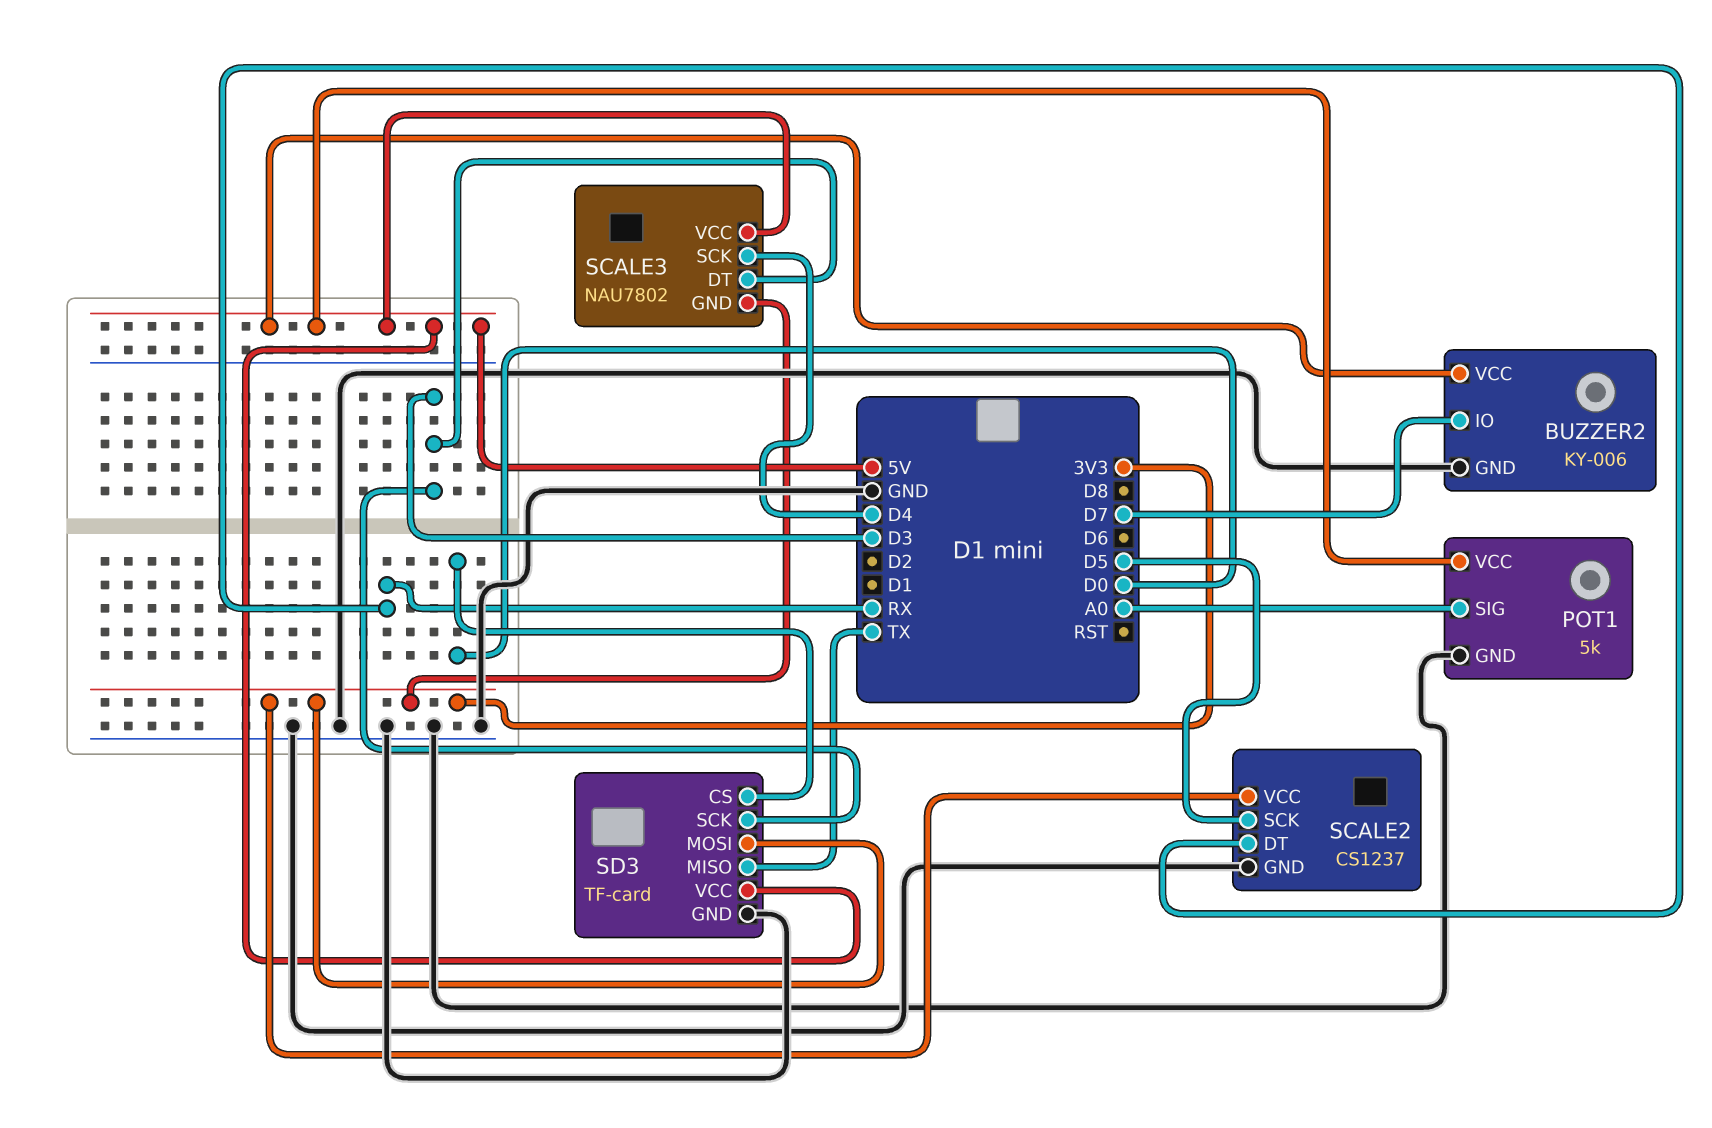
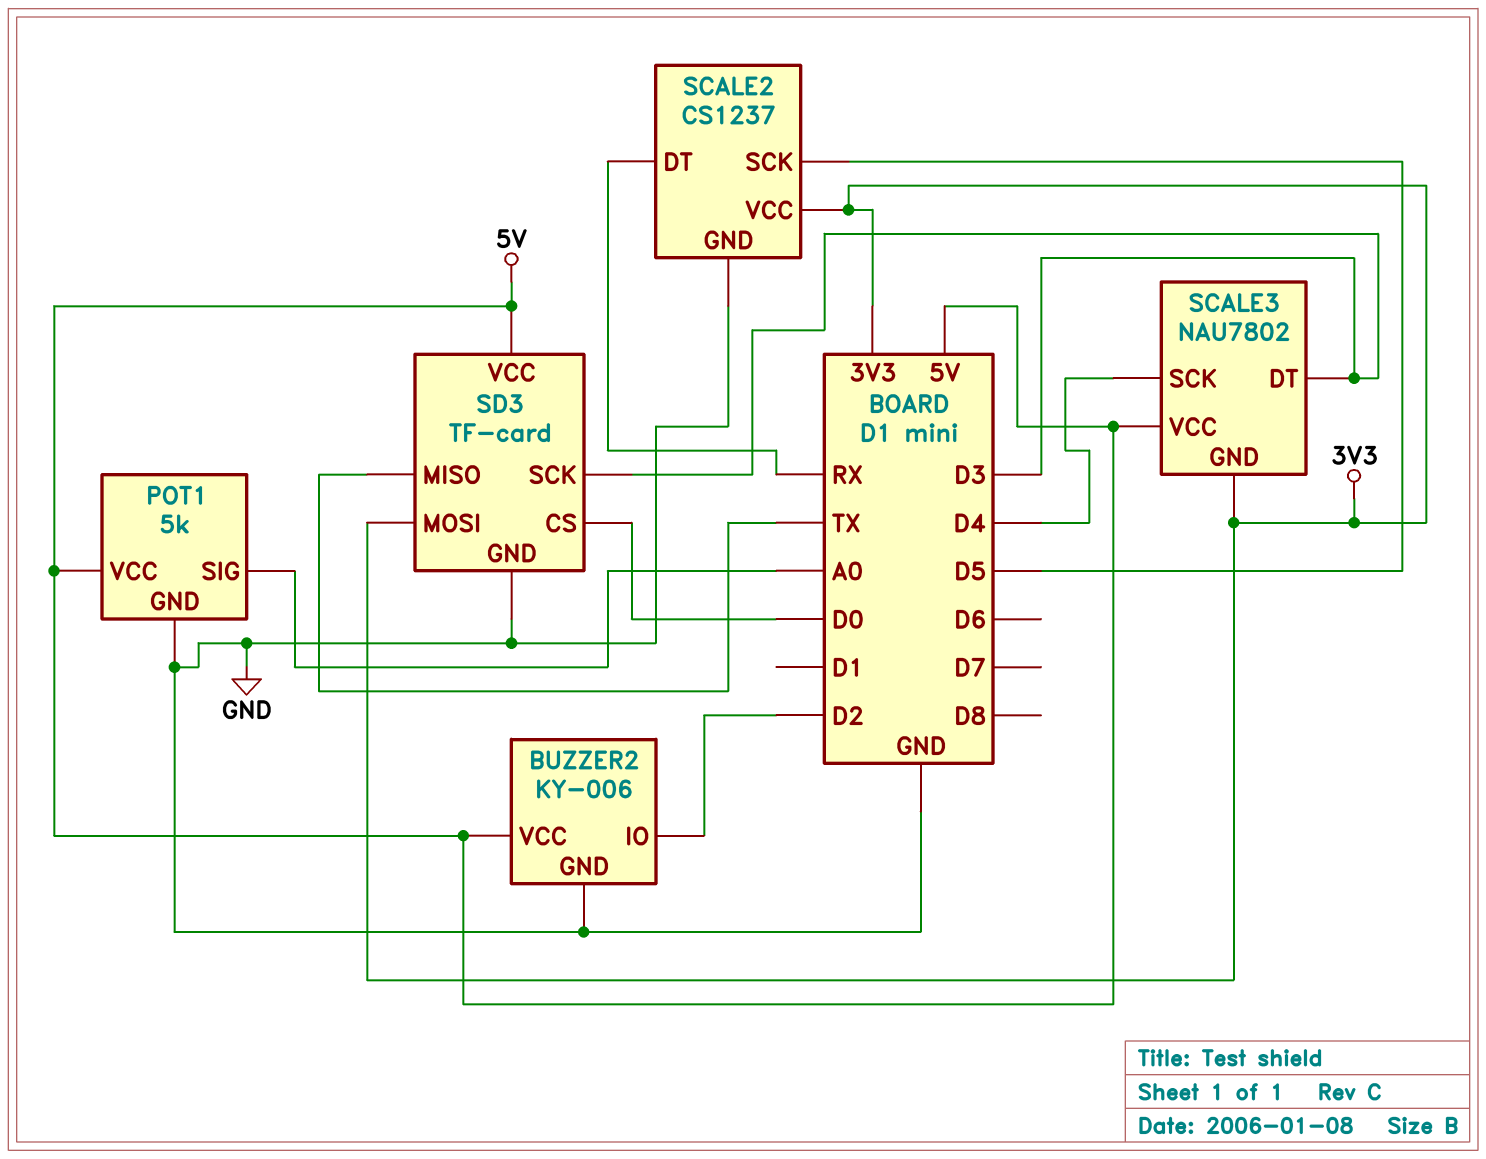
BUZZER2 pin IO: D7 -> D2

